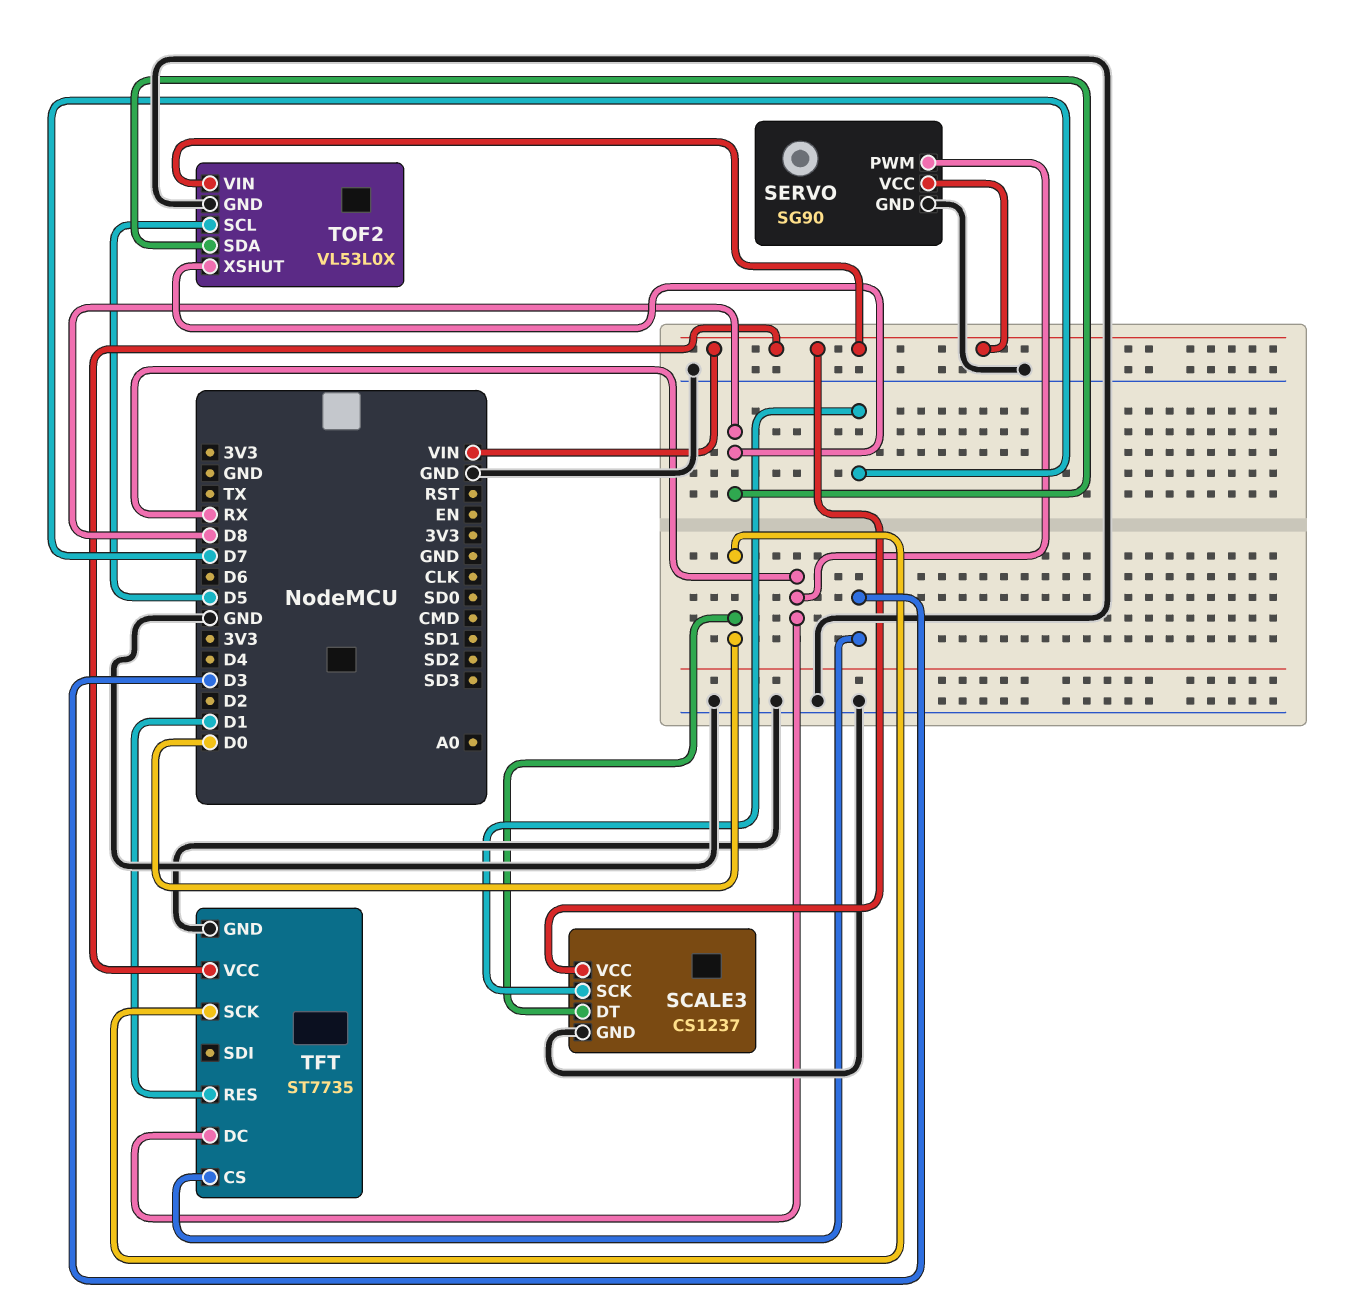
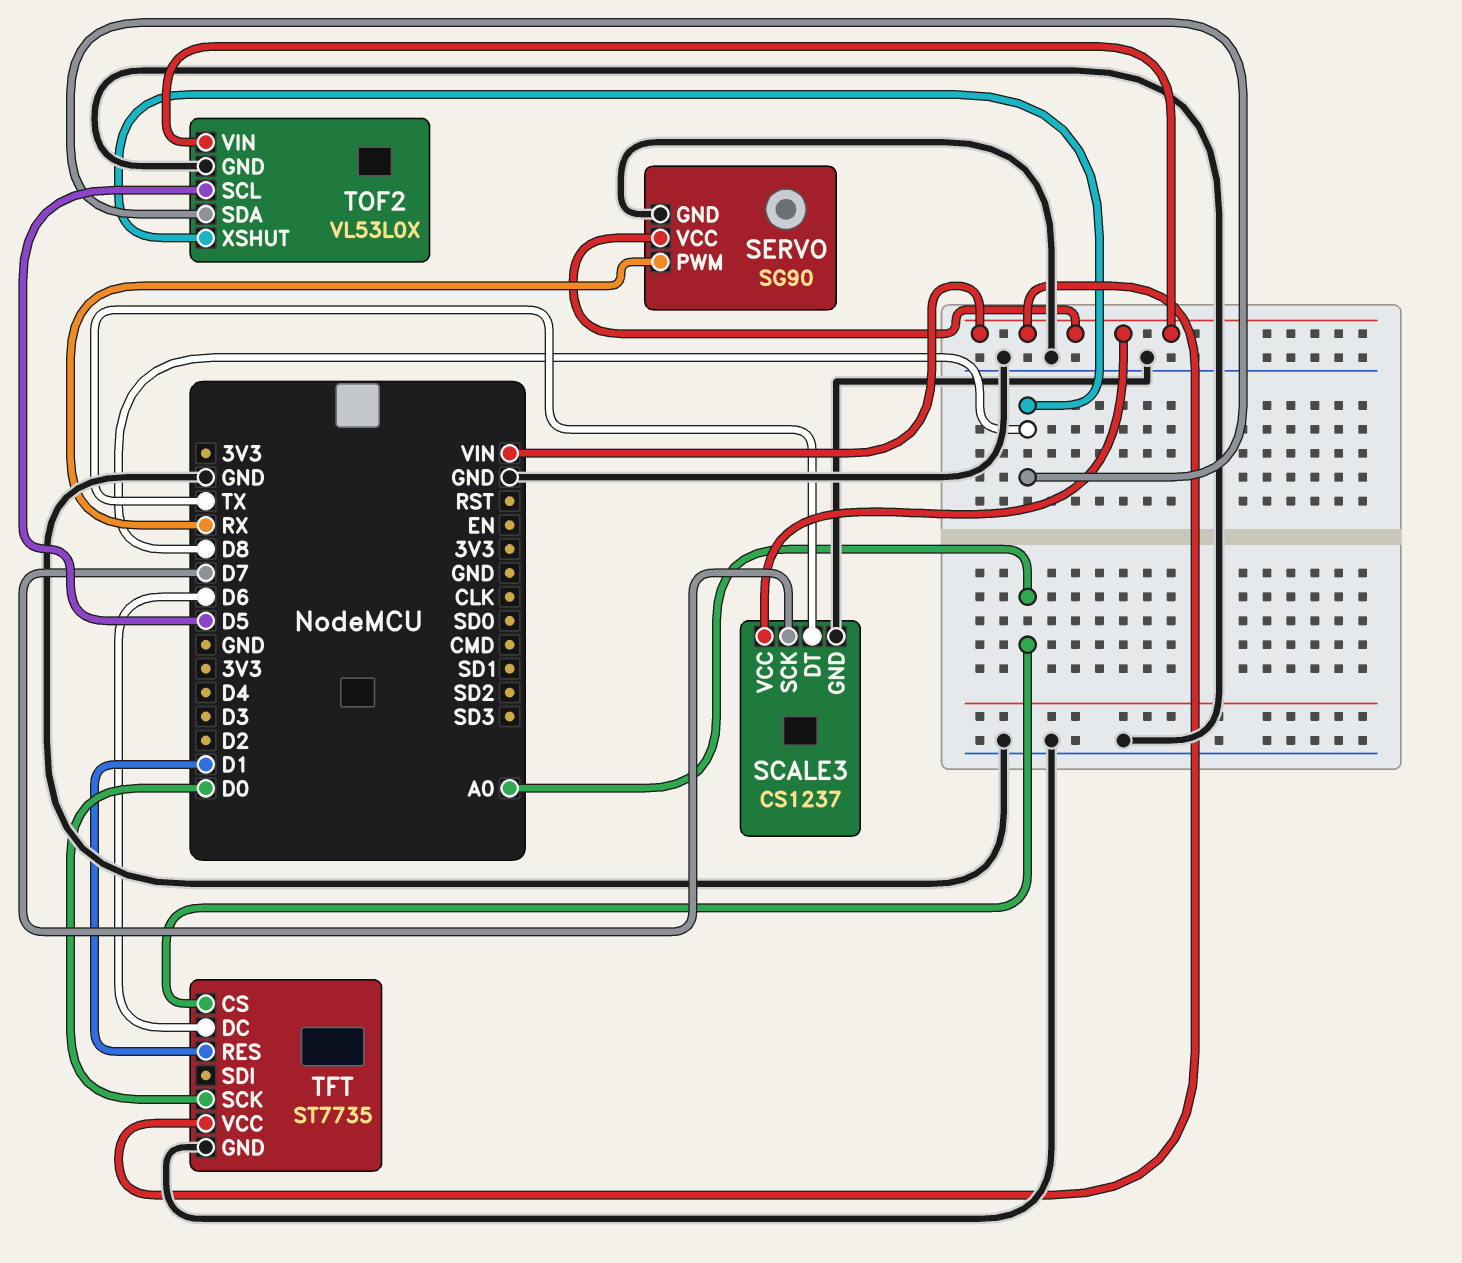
SCALE3 pin DT: D0 -> TX
TFT pin CS: D3 -> A0
TFT pin DC: RX -> D6

